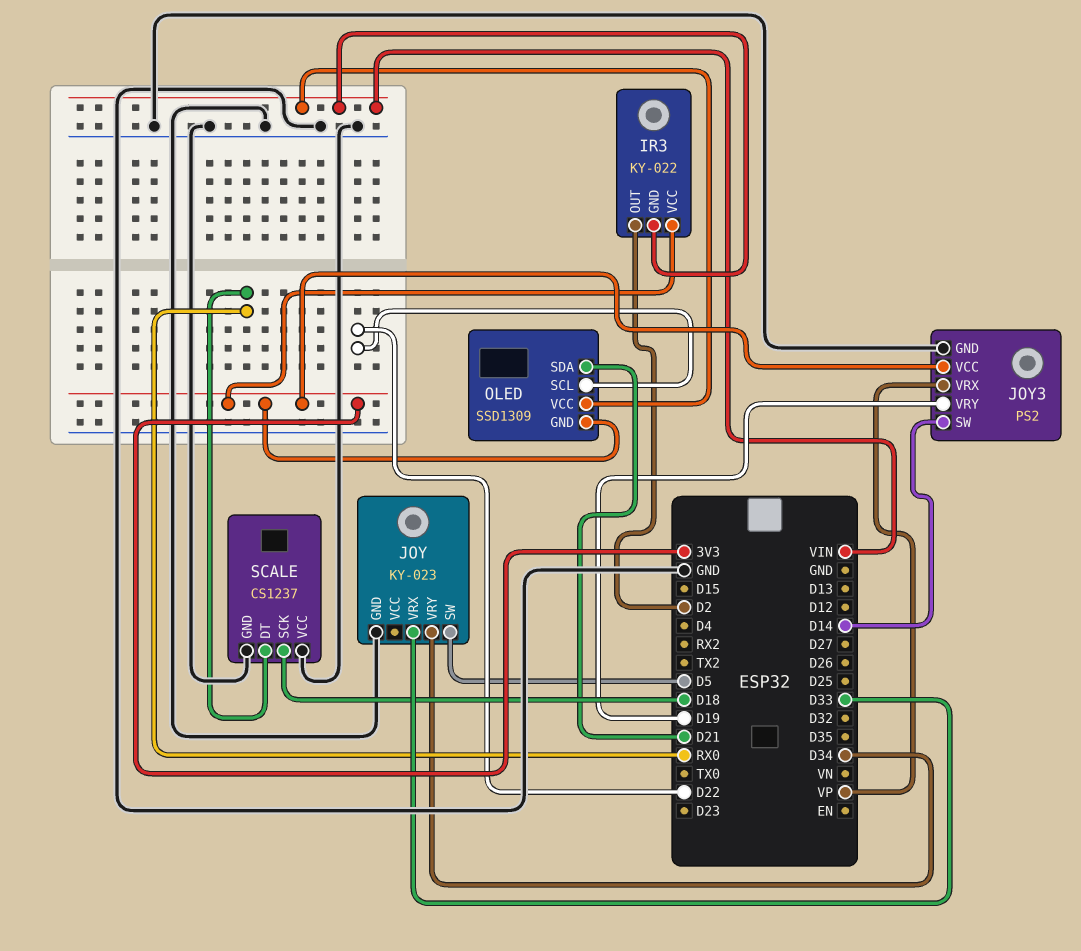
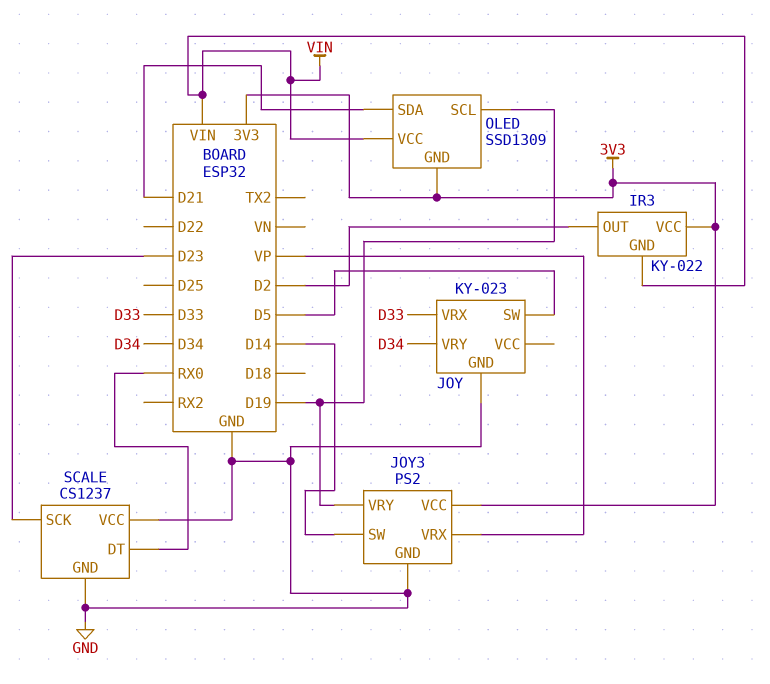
OLED pin SCL: D22 -> D19
SCALE pin SCK: D18 -> D23

